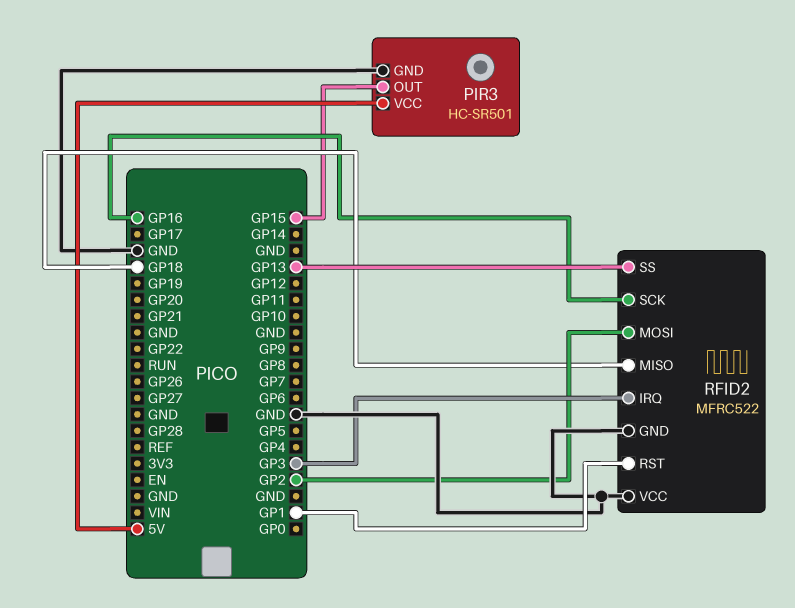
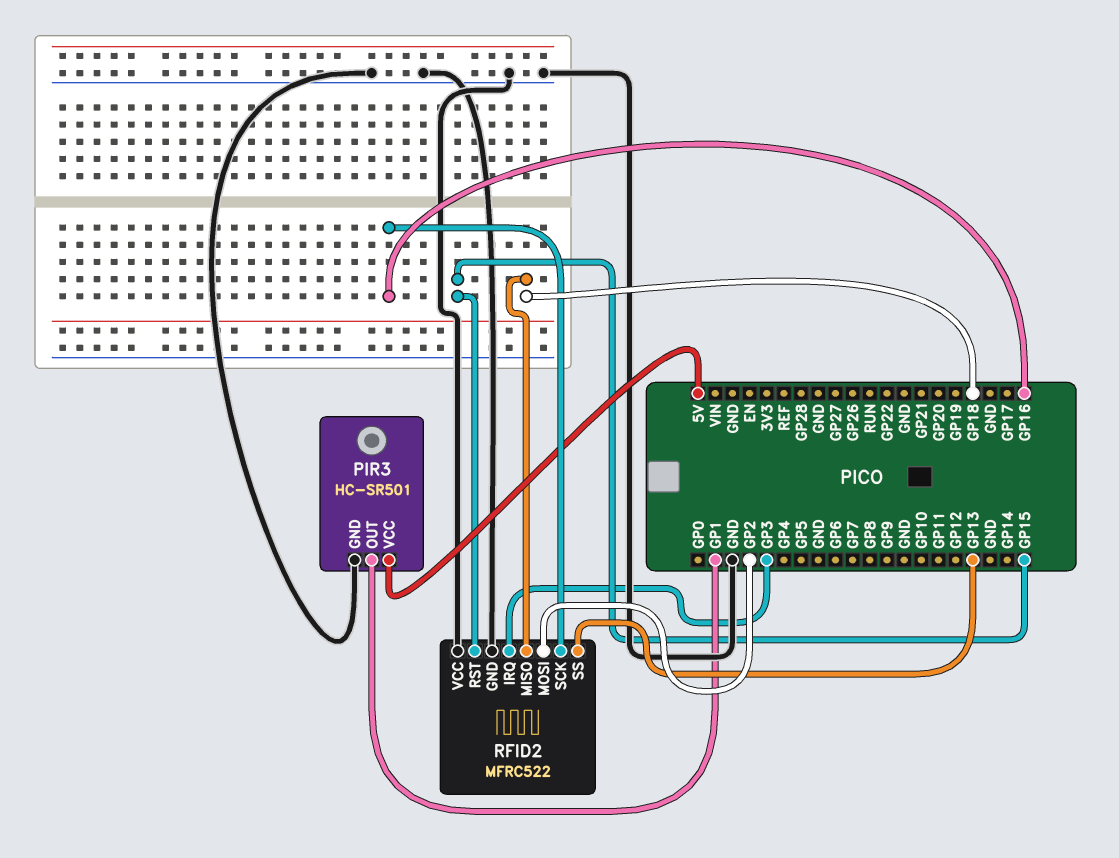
PIR3 pin OUT: GP15 -> GP1
RFID2 pin RST: GP1 -> GP15

